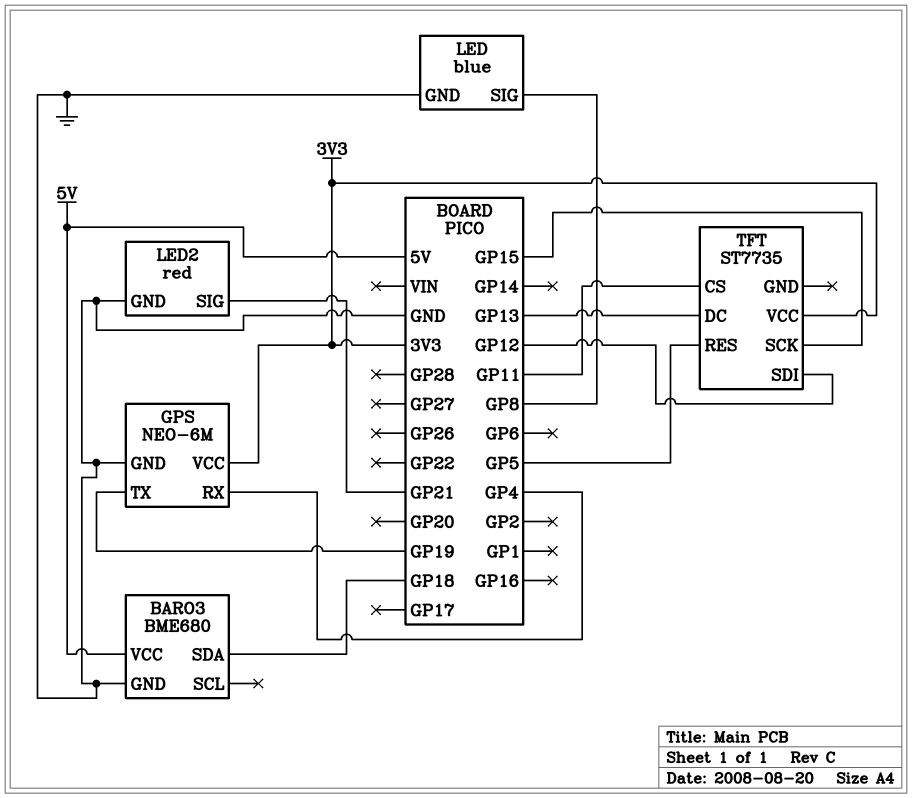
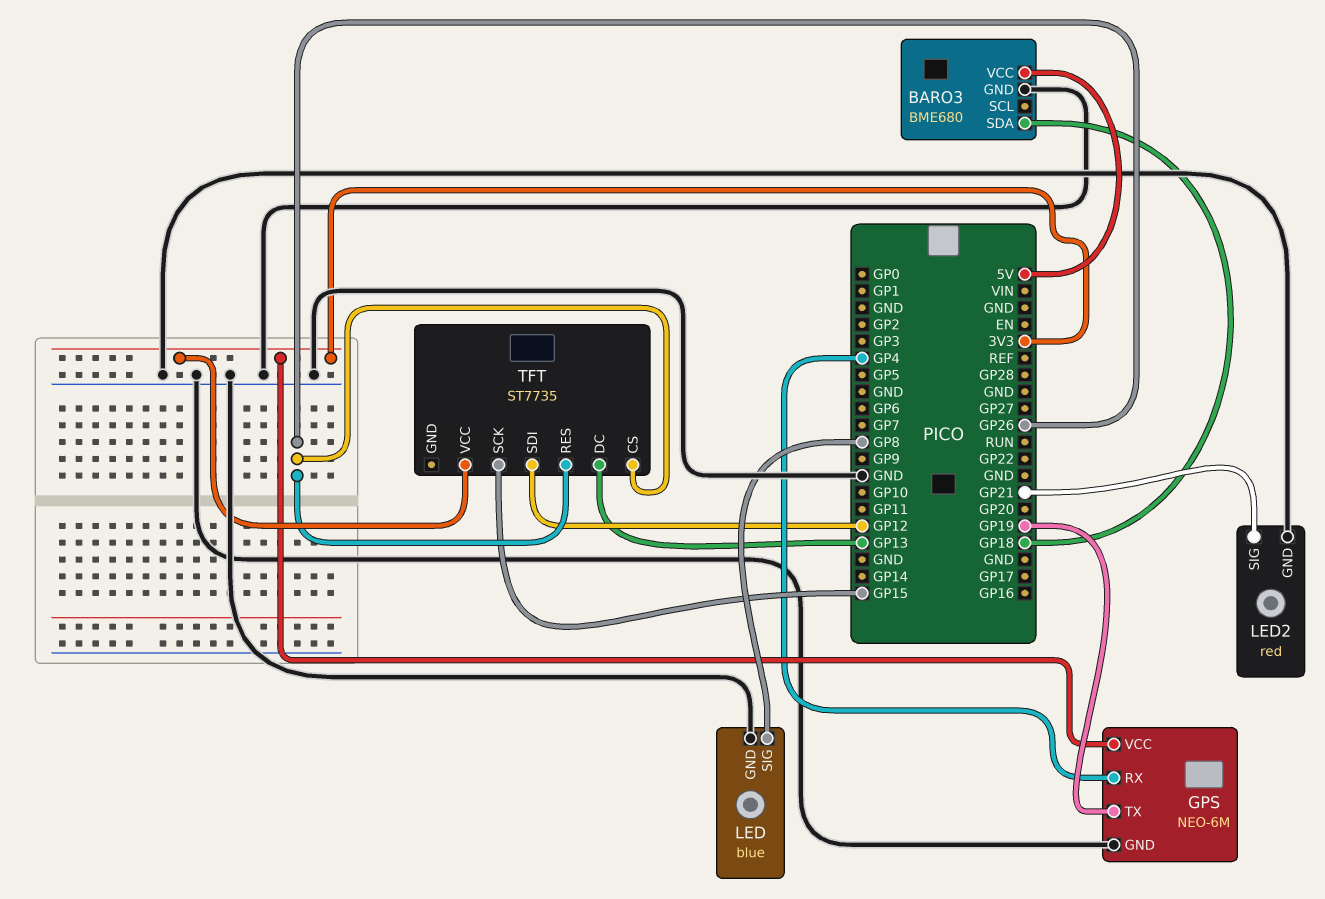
TFT pin CS: GP11 -> GP26
TFT pin RES: GP5 -> GP26

